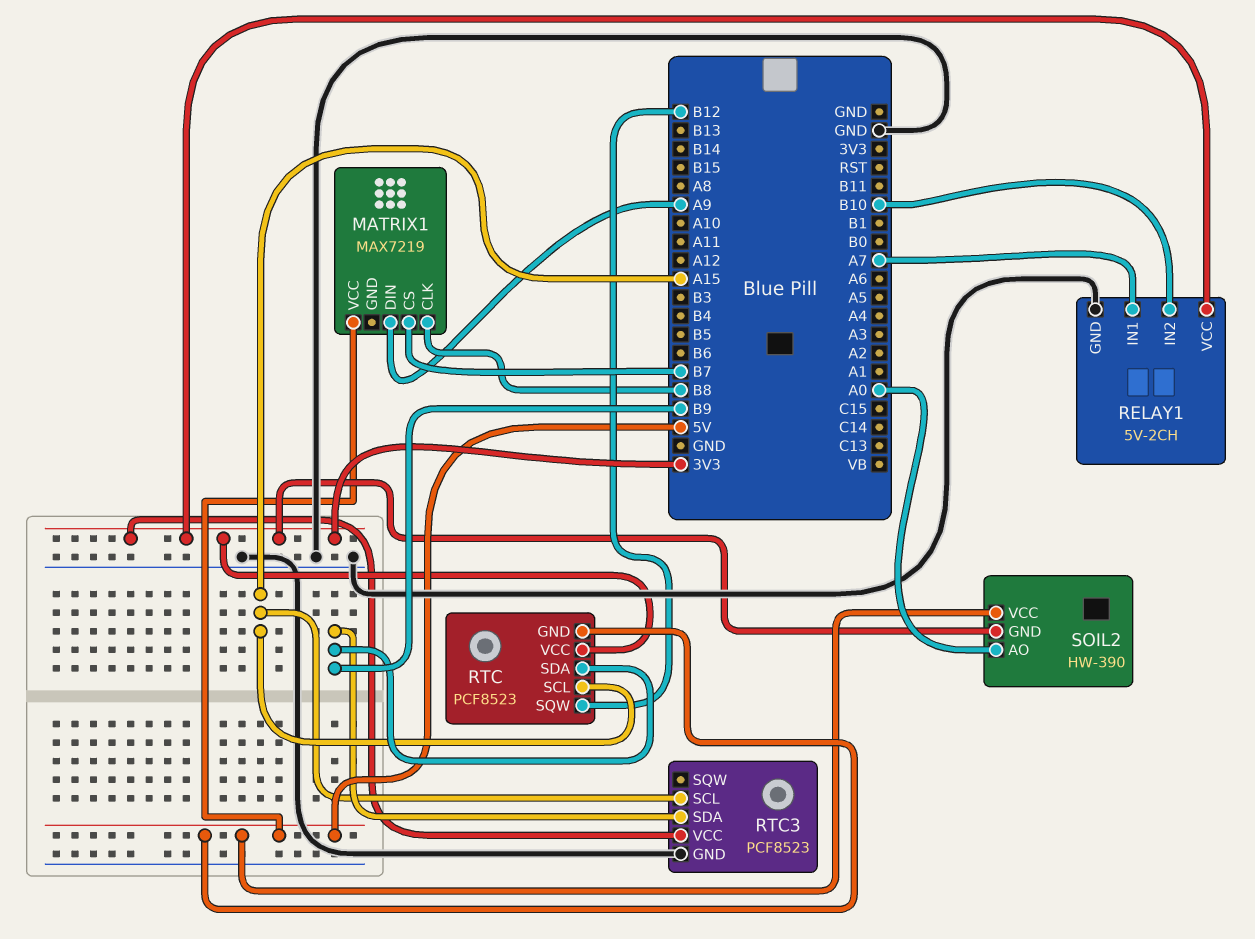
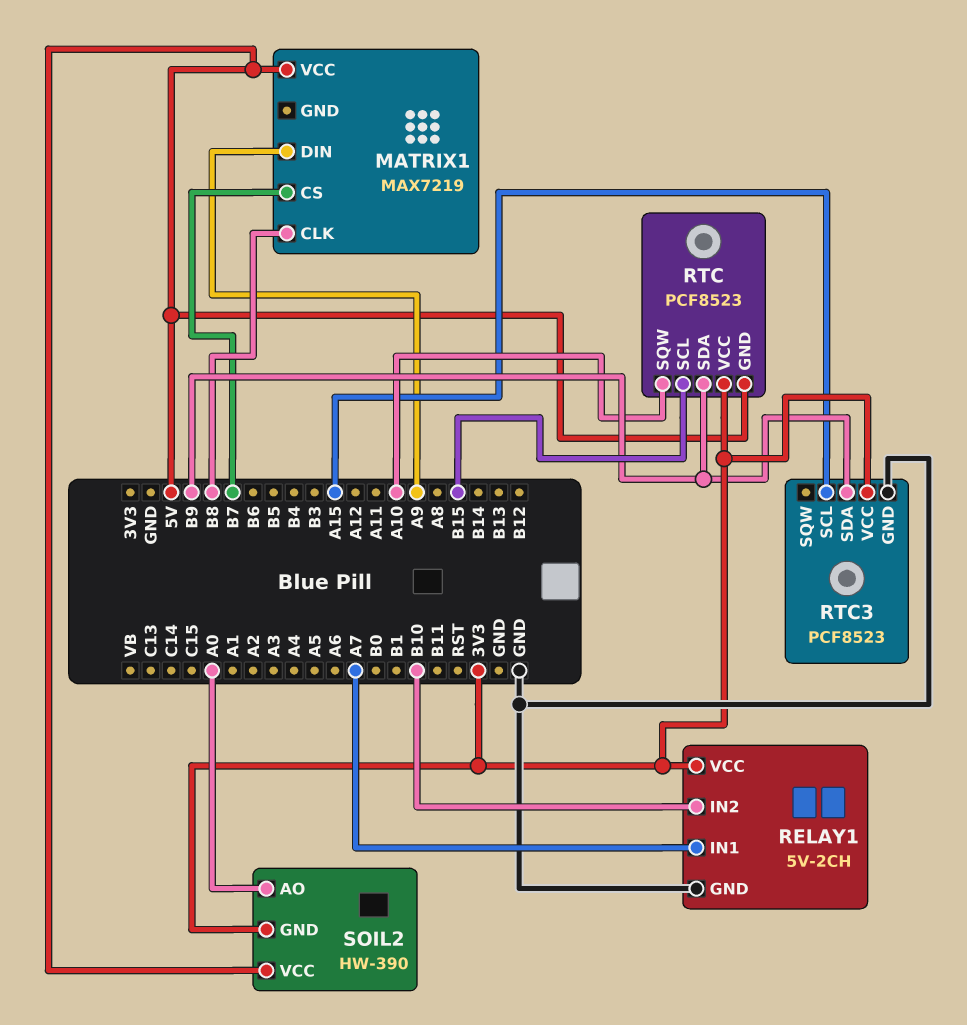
RTC pin SCL: A15 -> B15
RTC pin SQW: B12 -> A10

